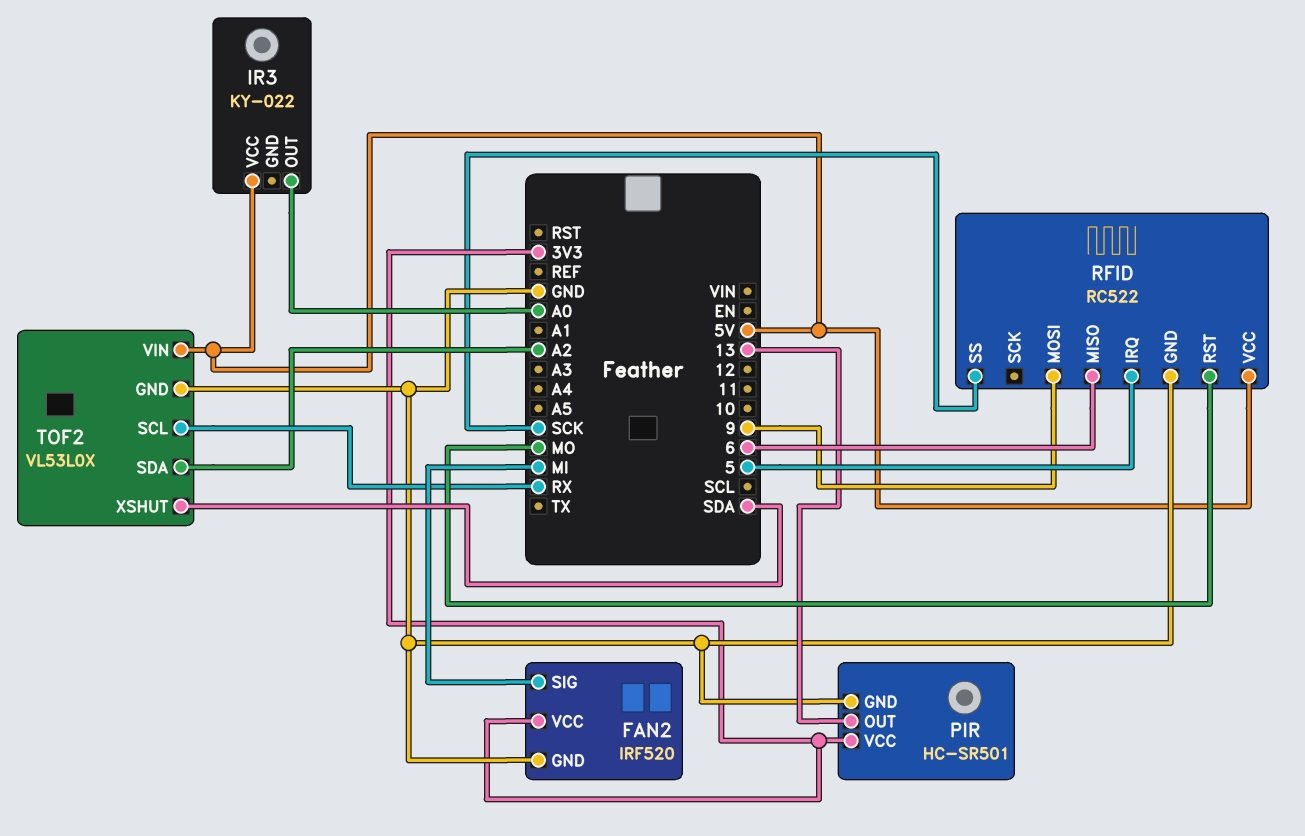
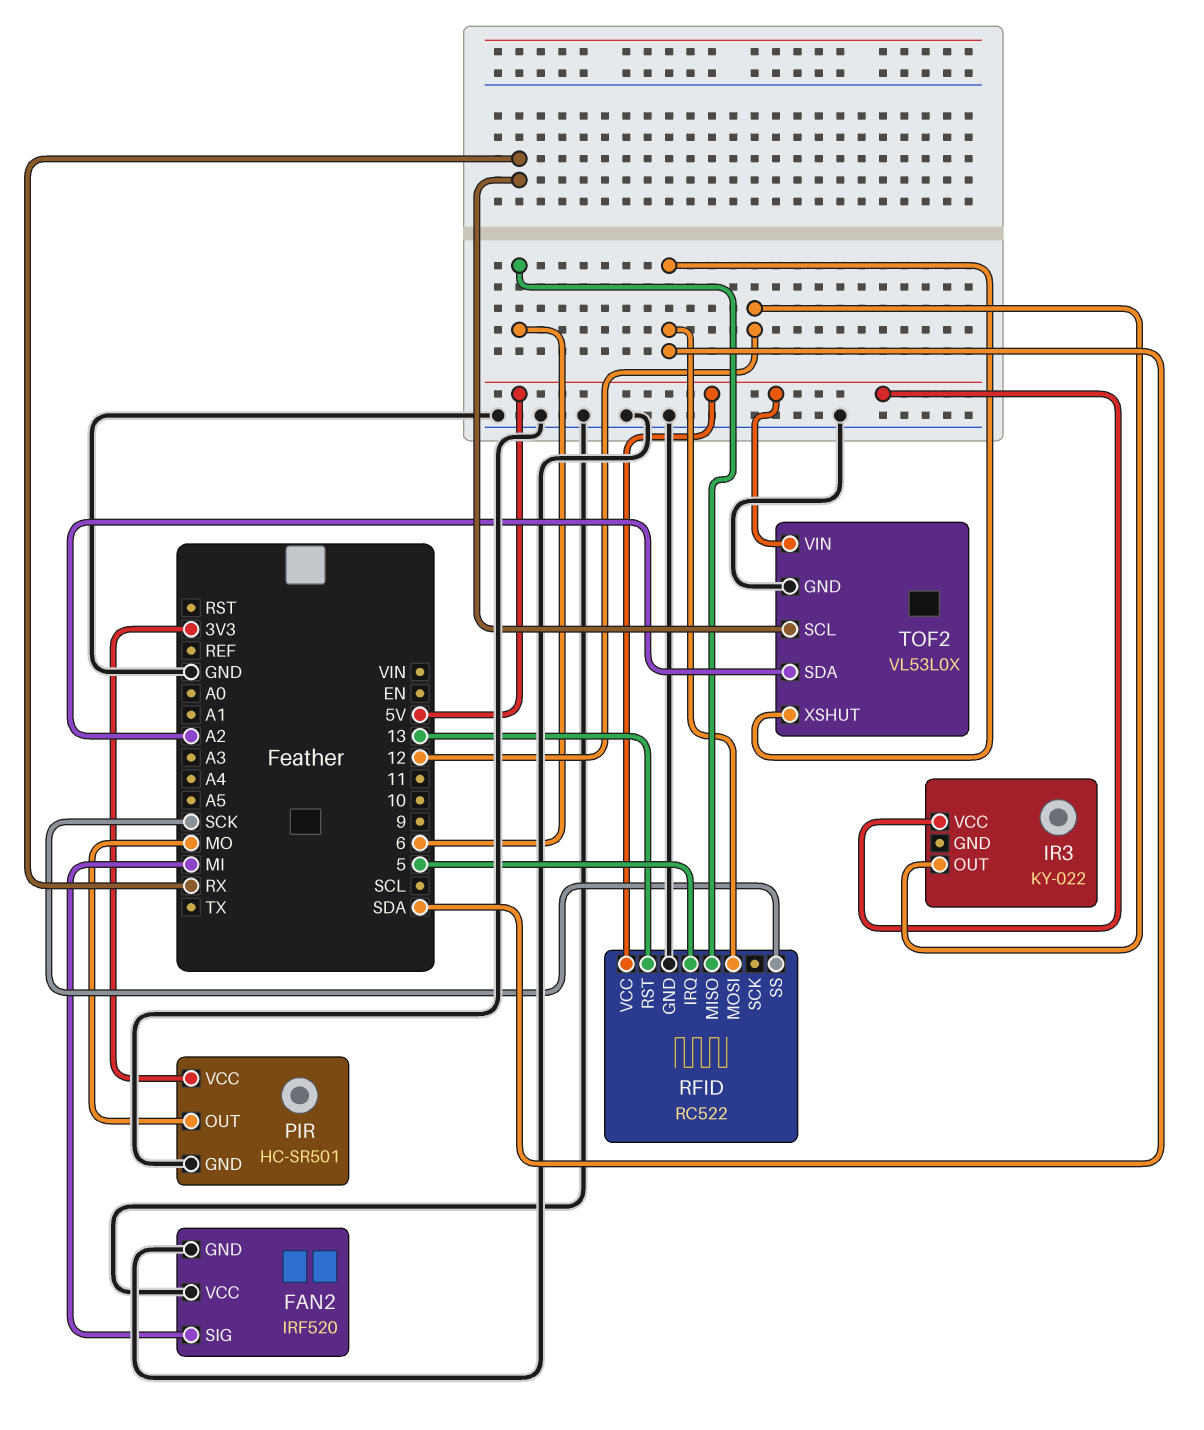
FAN2 pin VCC: 3V3 -> GND
IR3 pin OUT: A0 -> 12
PIR pin OUT: 13 -> MO
RFID pin MOSI: 9 -> SDA
RFID pin RST: MO -> 13

